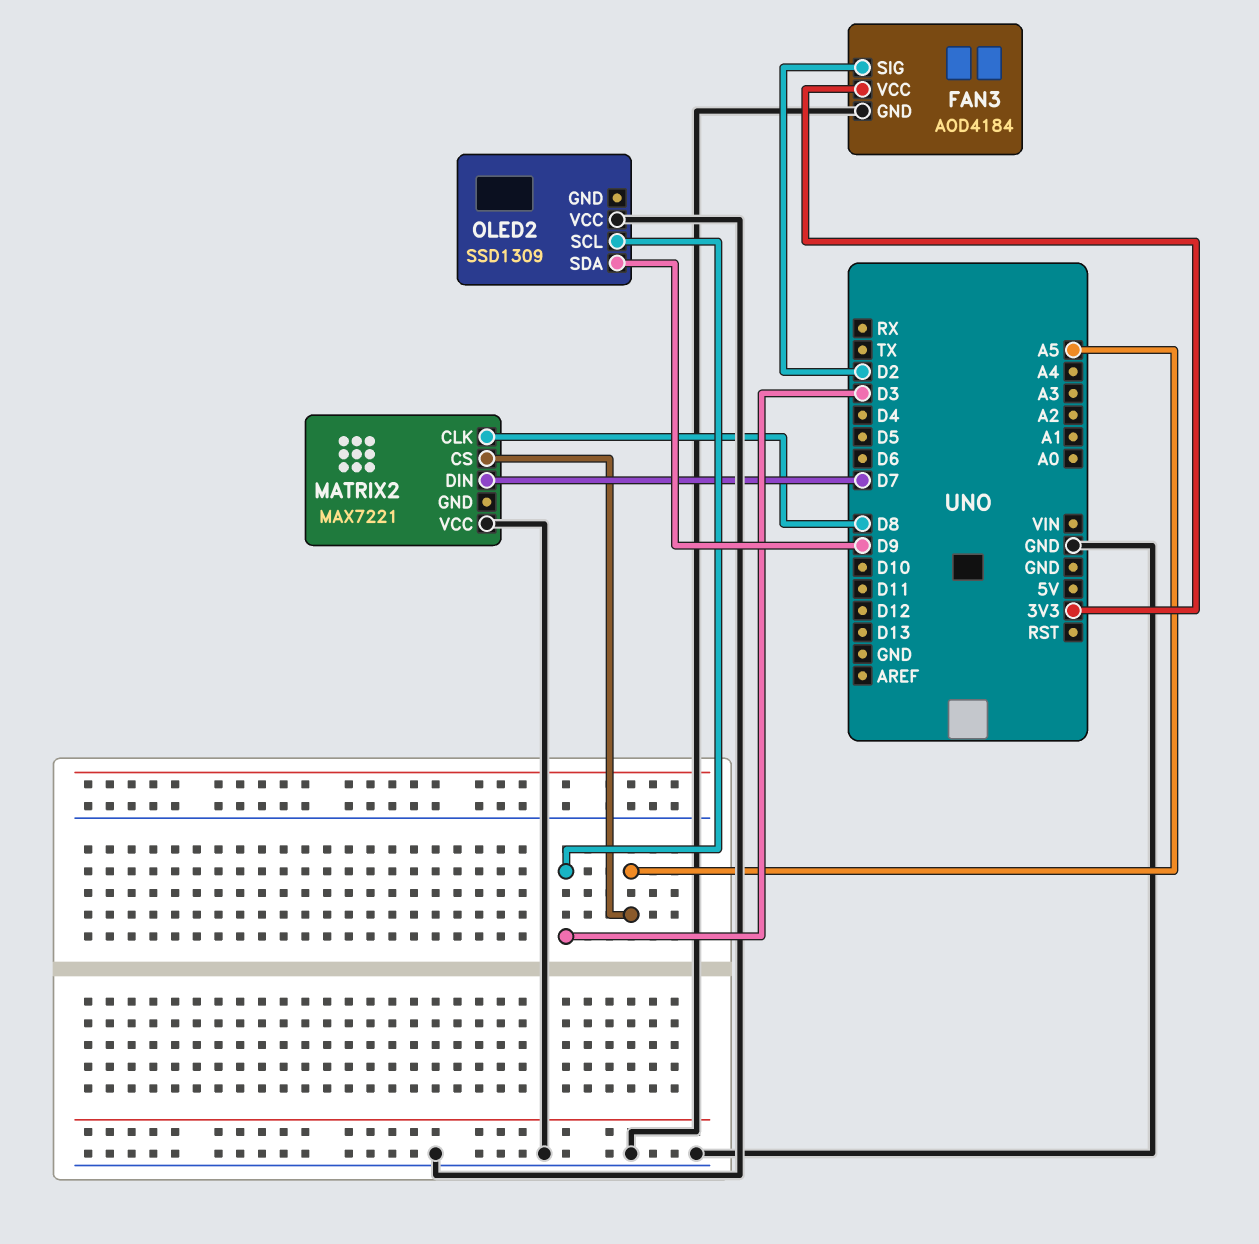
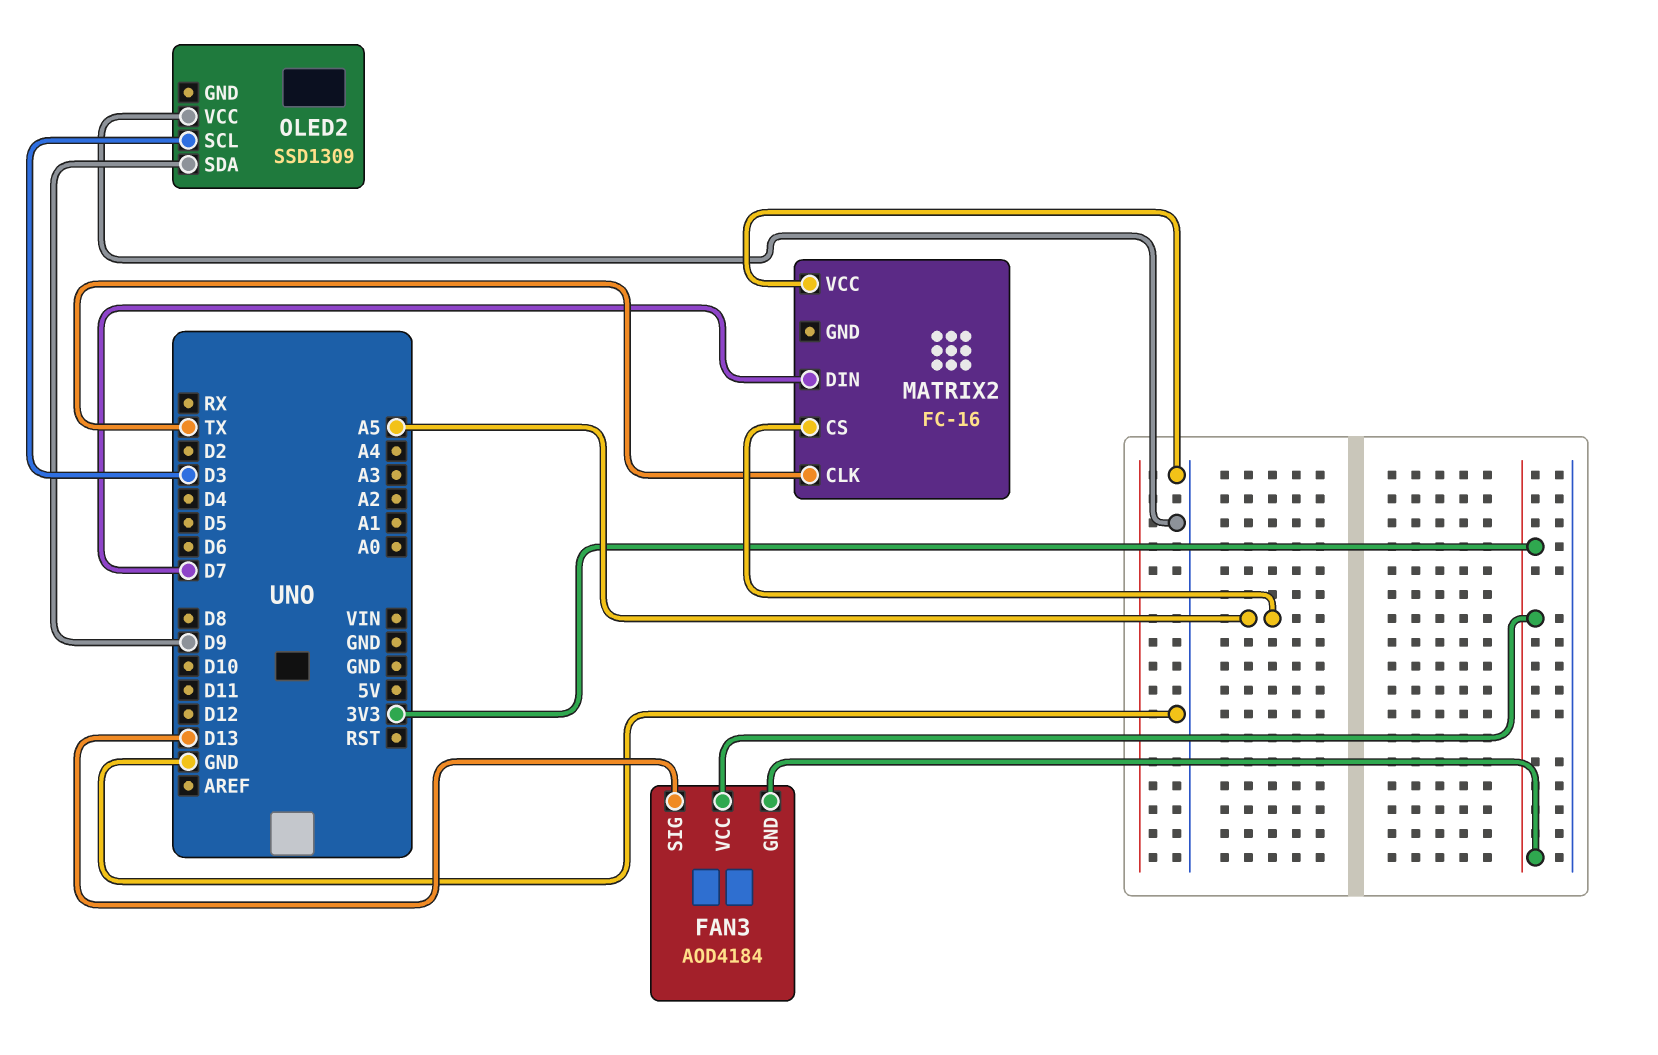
FAN3 pin GND: GND -> 3V3
FAN3 pin SIG: D2 -> D13
MATRIX2: MAX7221 -> FC-16
MATRIX2 pin CLK: D8 -> TX

